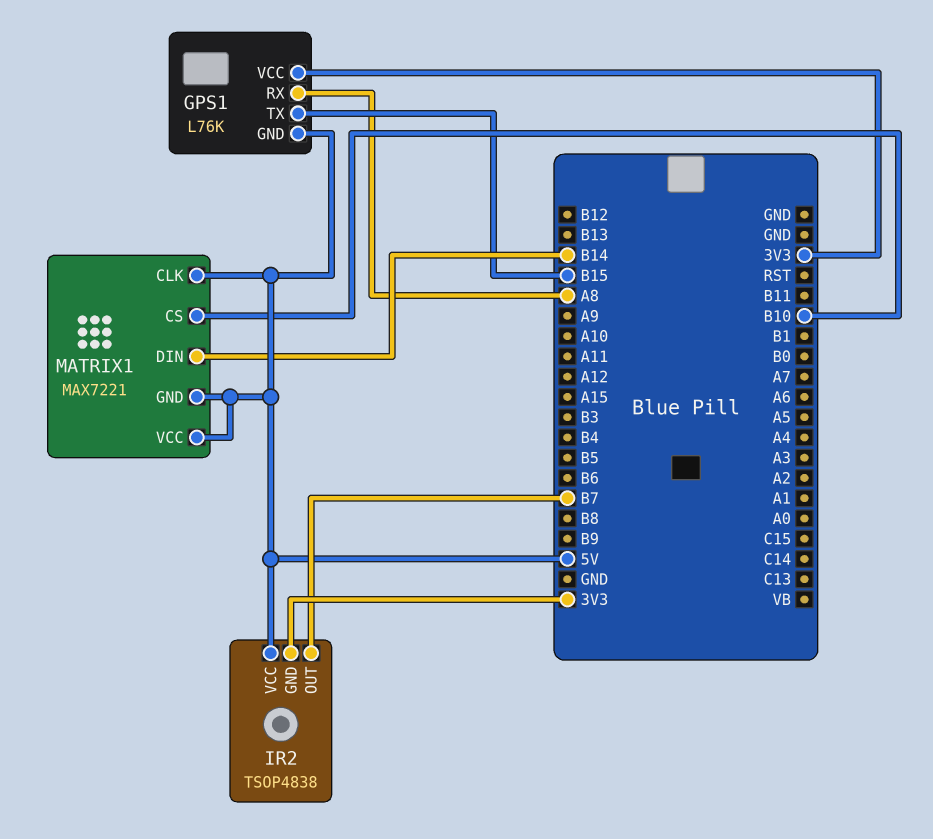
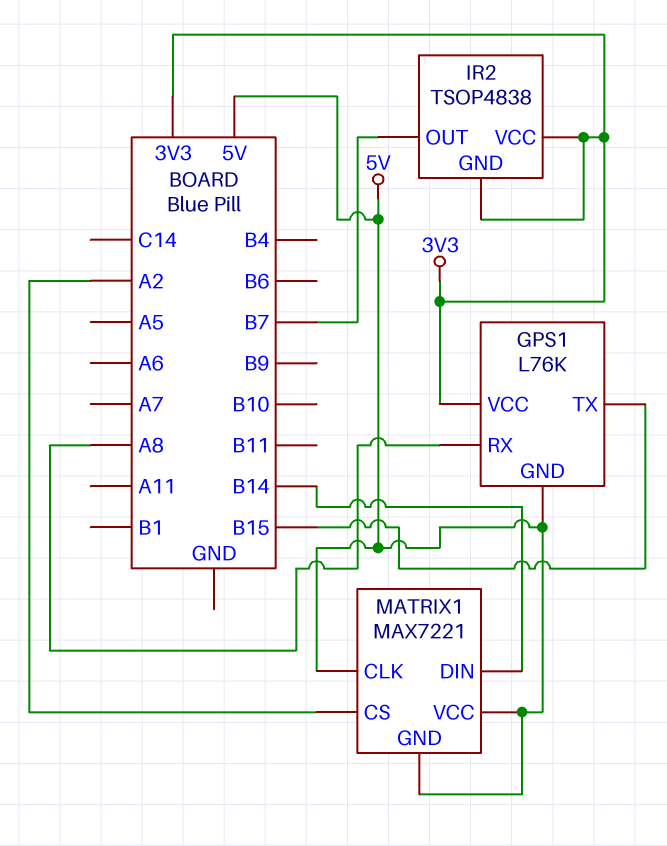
IR2 pin VCC: 5V -> 3V3
MATRIX1 pin CS: B10 -> A2

